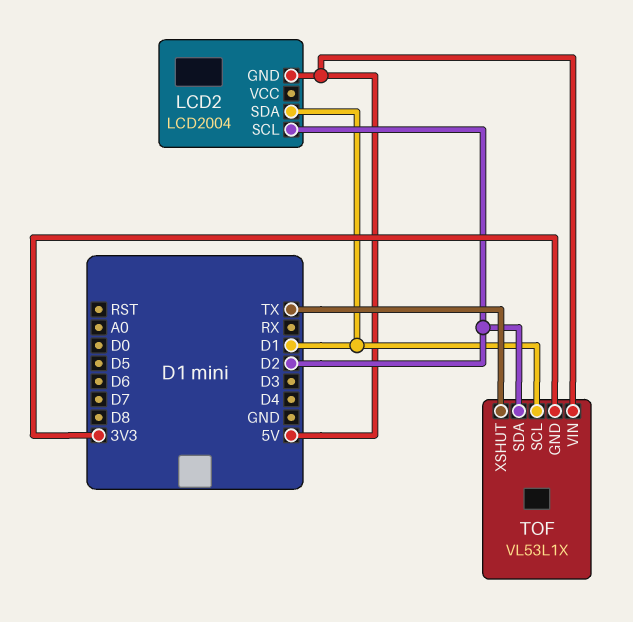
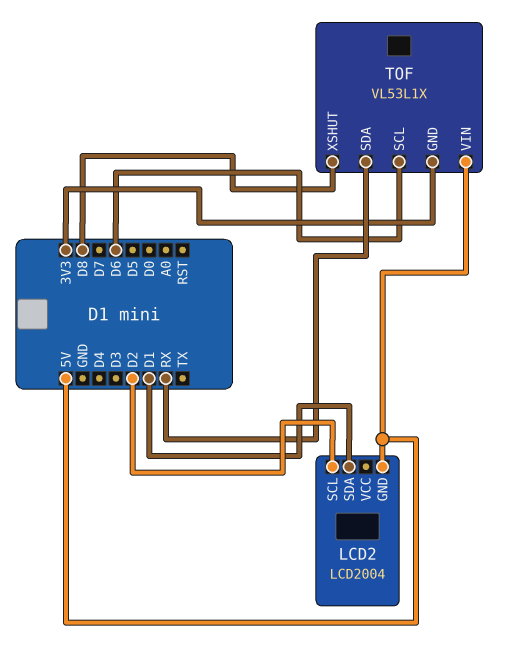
TOF pin SCL: D1 -> D6
TOF pin SDA: D2 -> RX
TOF pin XSHUT: TX -> D8

